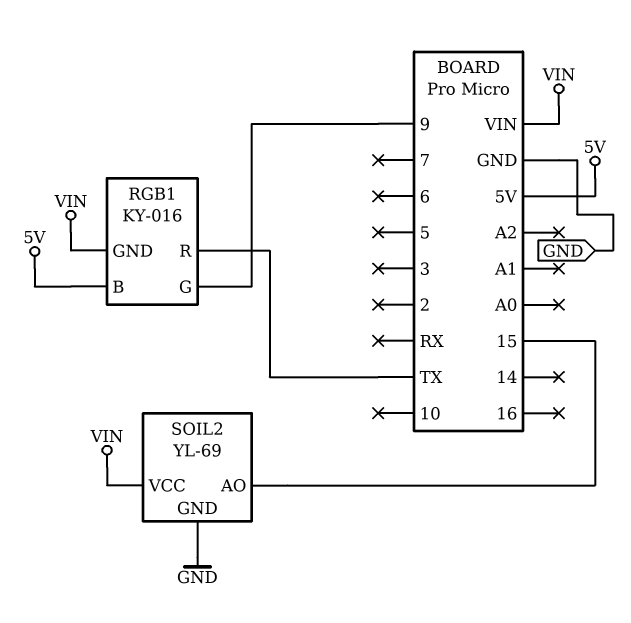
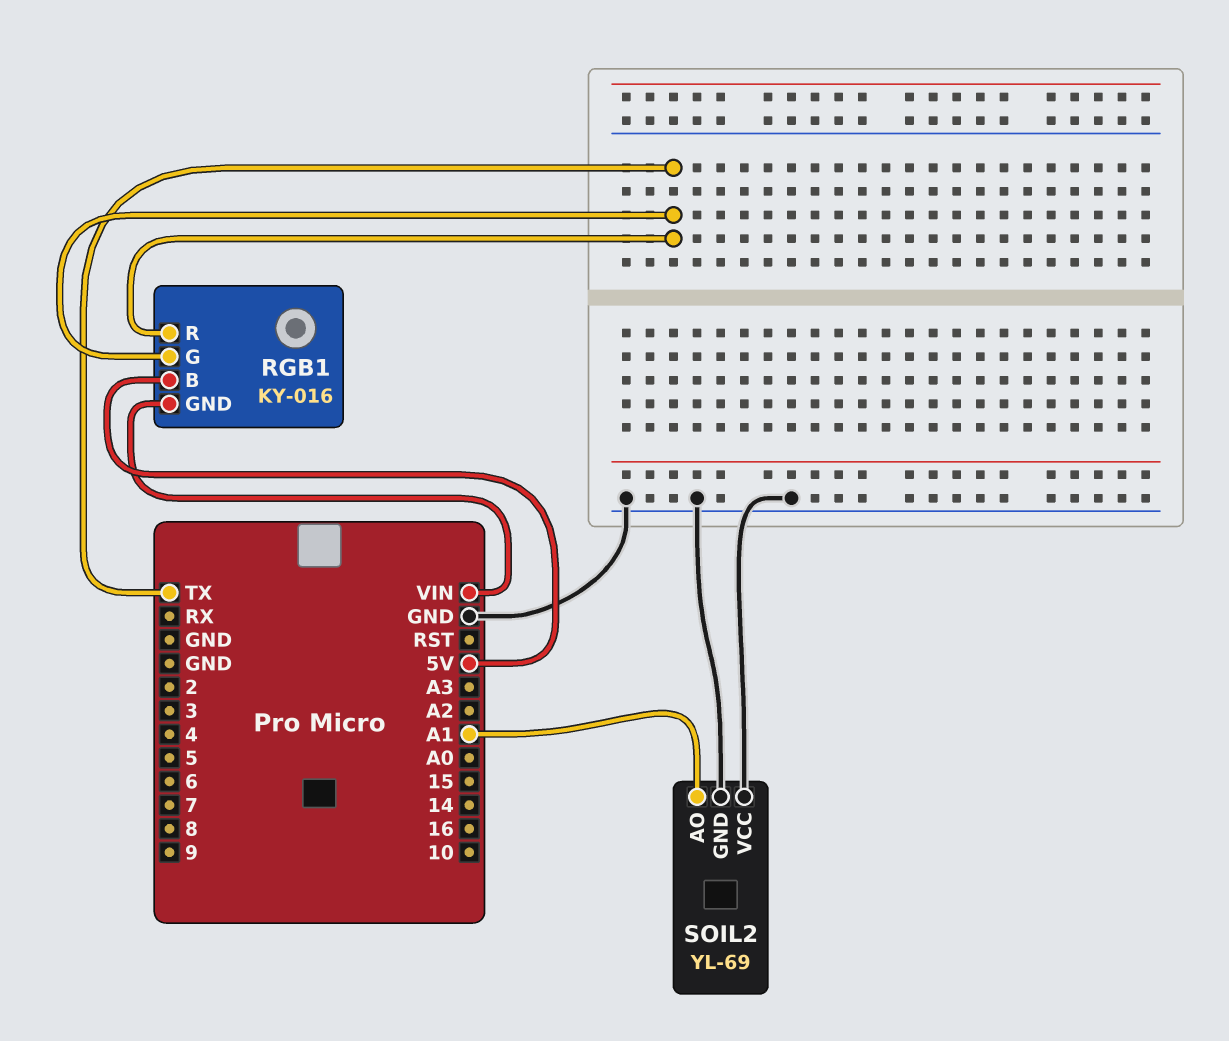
RGB1 pin G: 9 -> TX
SOIL2 pin AO: 15 -> A1
SOIL2 pin VCC: VIN -> GND

